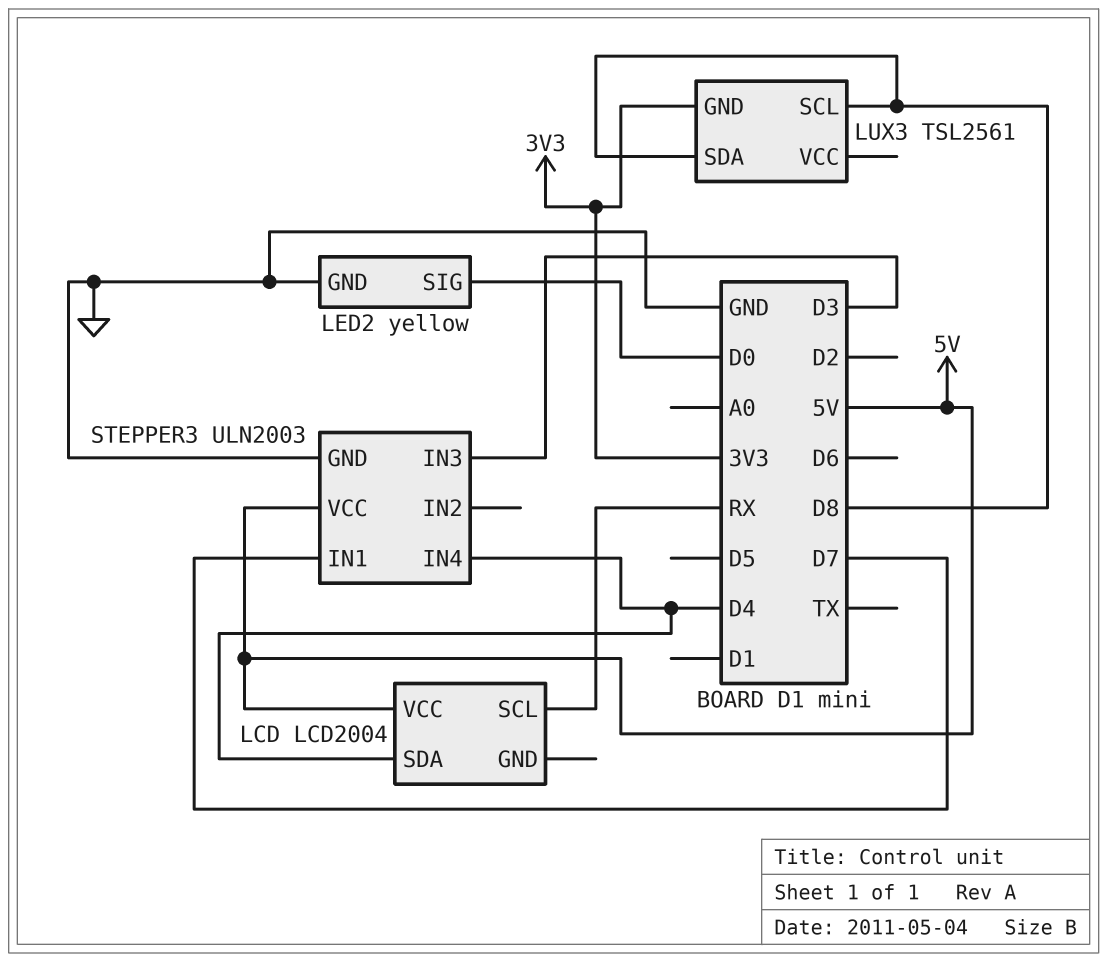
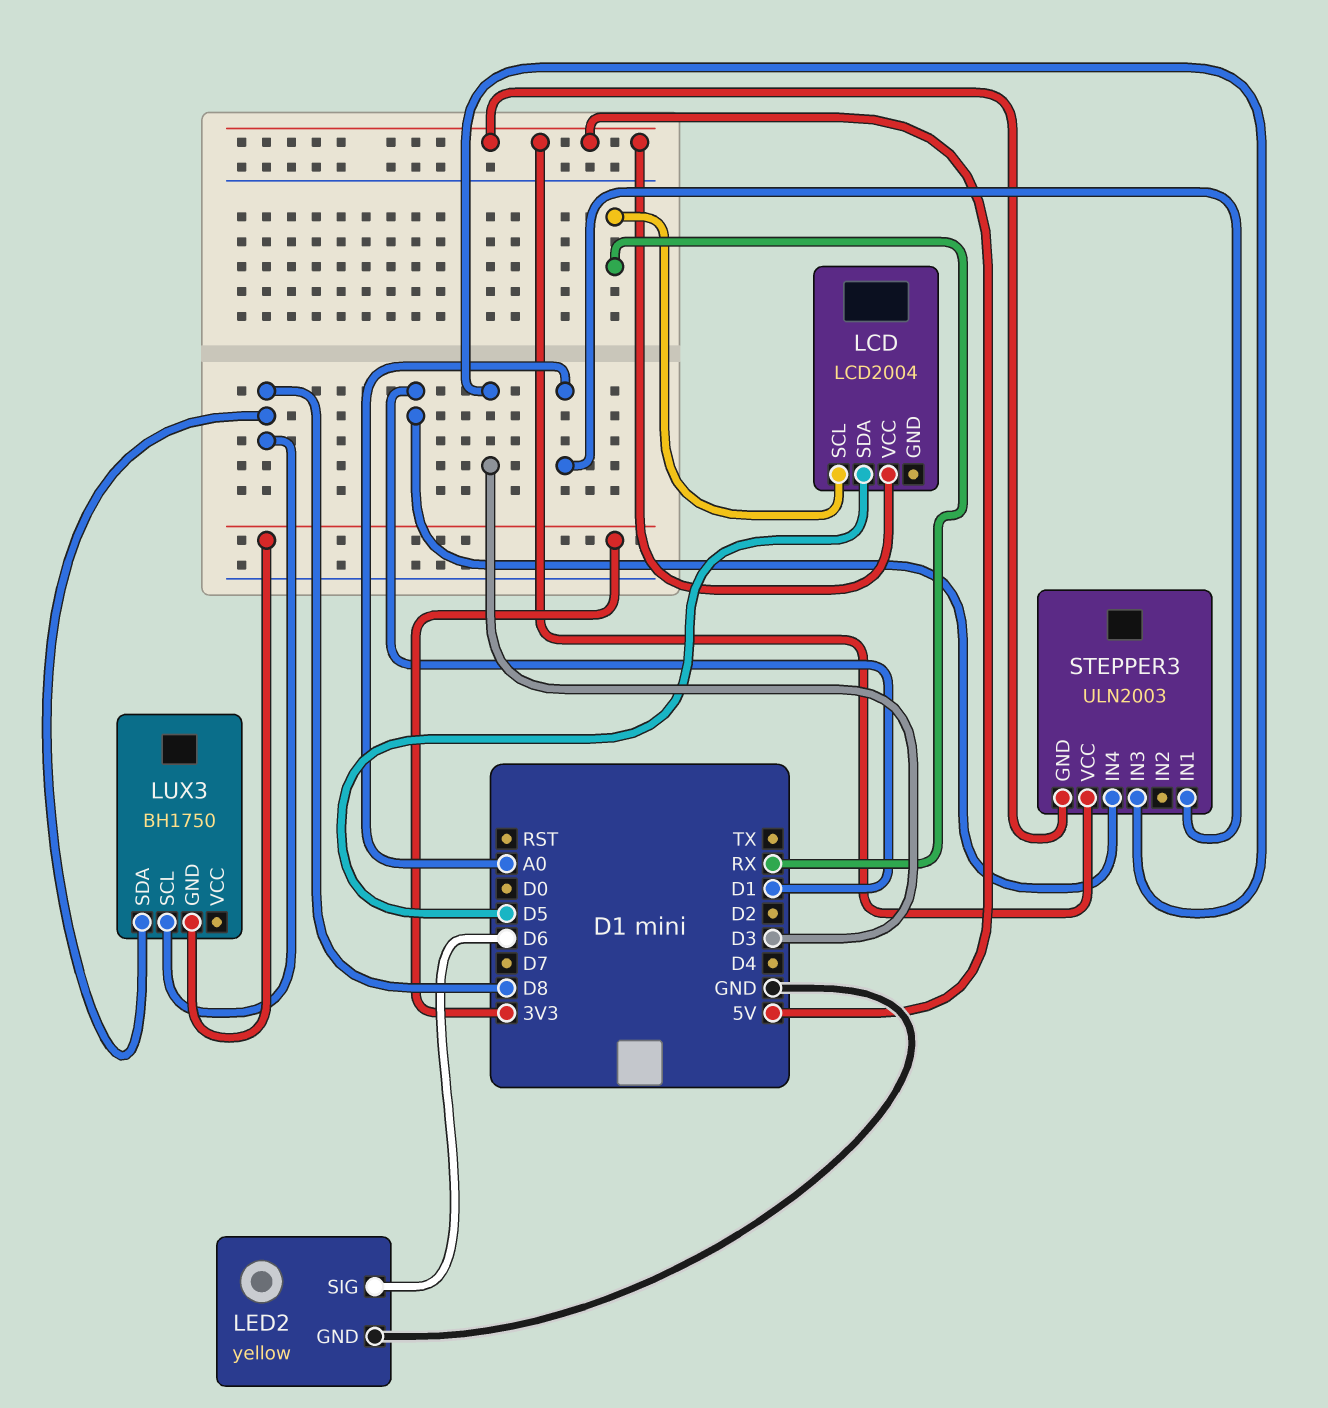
LCD pin SDA: D4 -> D5
LED2 pin SIG: D0 -> D6
LUX3: TSL2561 -> BH1750
STEPPER3 pin GND: GND -> 5V
STEPPER3 pin IN1: D7 -> A0
STEPPER3 pin IN4: D4 -> D1

